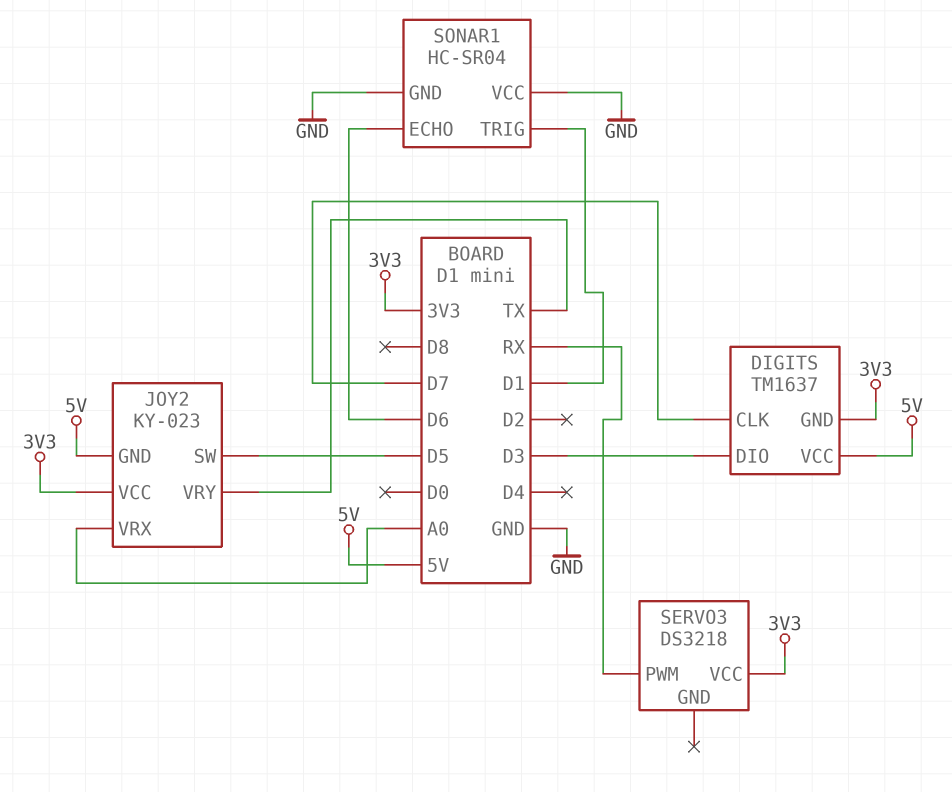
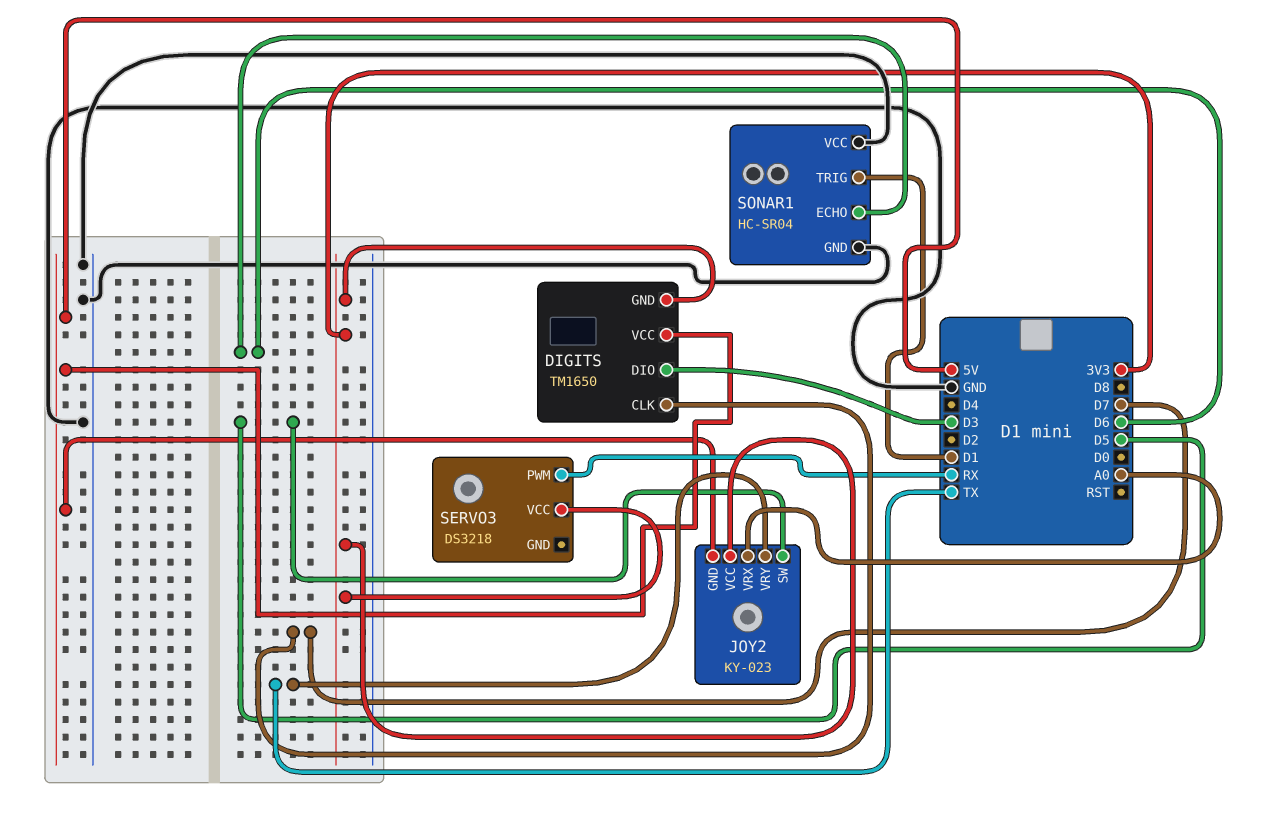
DIGITS: TM1637 -> TM1650

